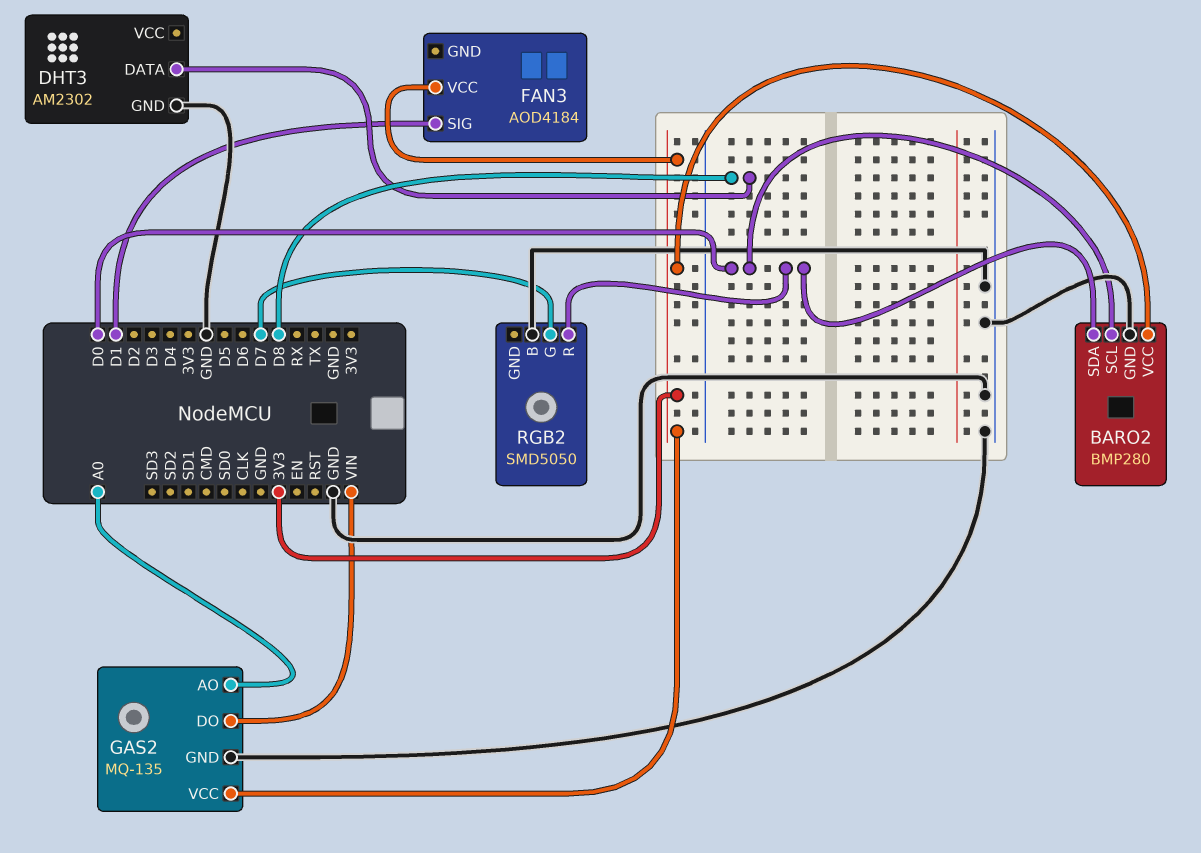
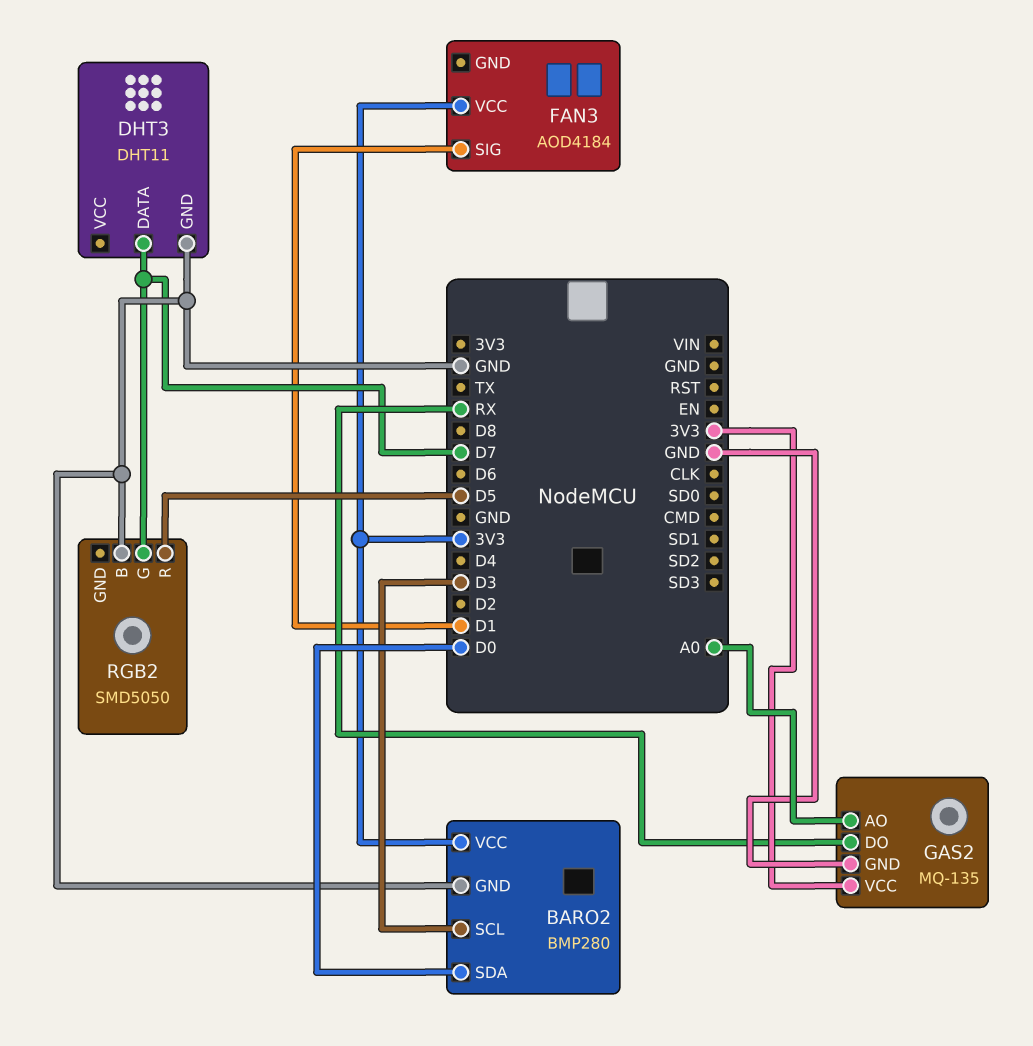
BARO2 pin SCL: D0 -> D3
DHT3: AM2302 -> DHT11
DHT3 pin DATA: D8 -> D7
GAS2 pin DO: VIN -> RX
RGB2 pin R: D0 -> D5

